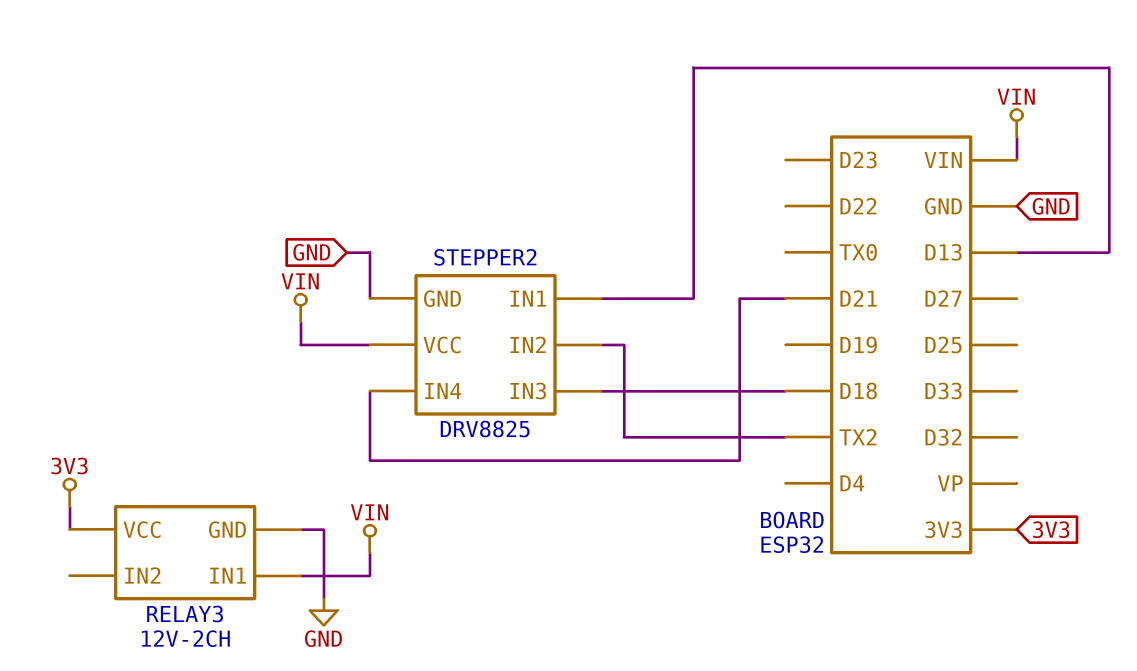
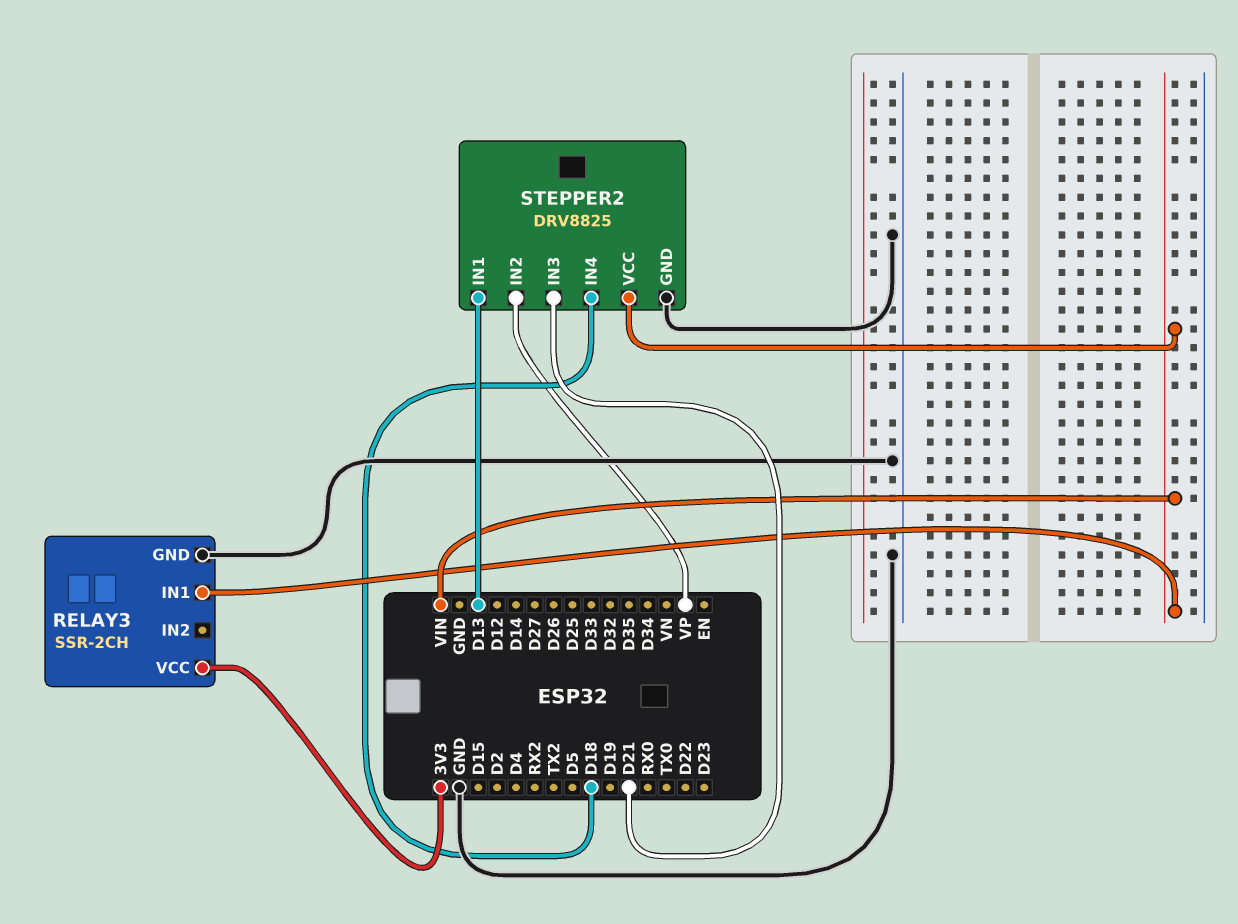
RELAY3: 12V-2CH -> SSR-2CH
STEPPER2 pin IN2: TX2 -> VP
STEPPER2 pin IN3: D18 -> D21
STEPPER2 pin IN4: D21 -> D18

